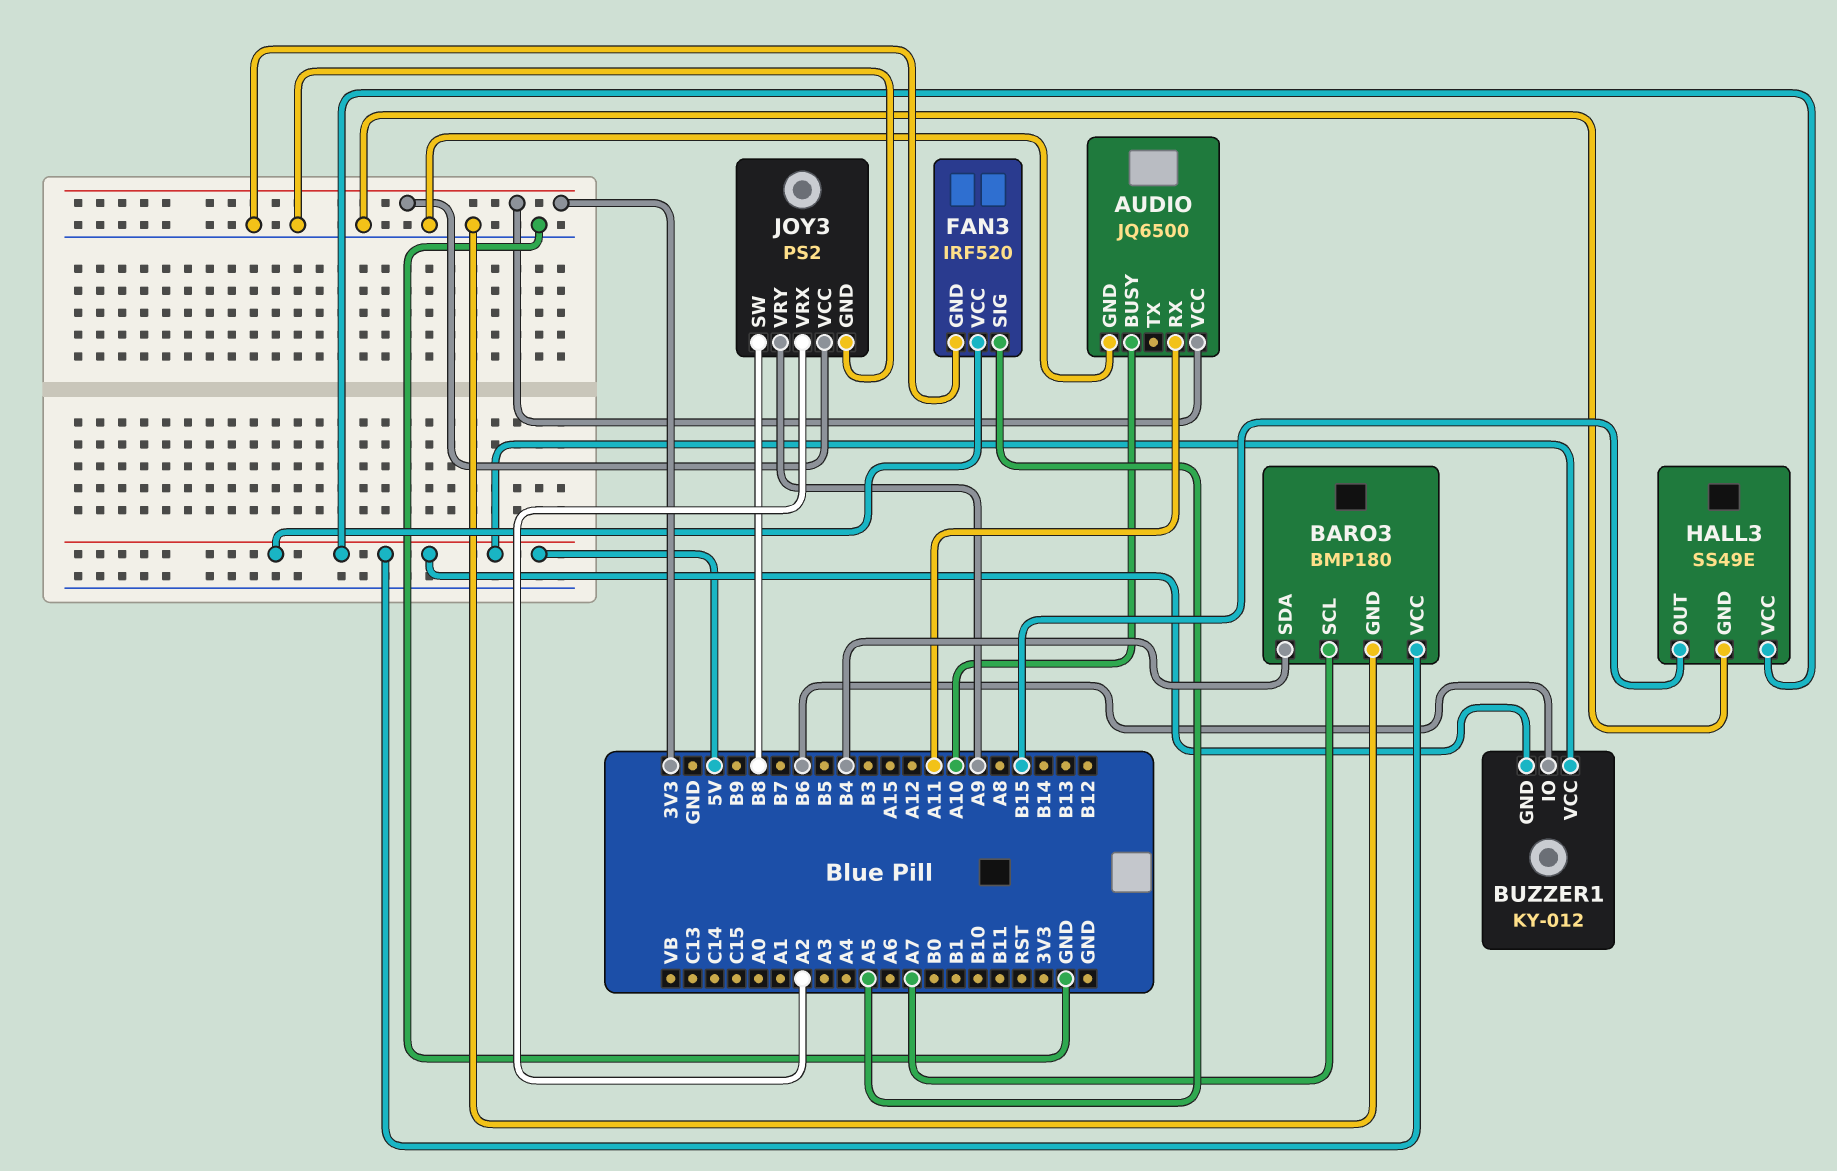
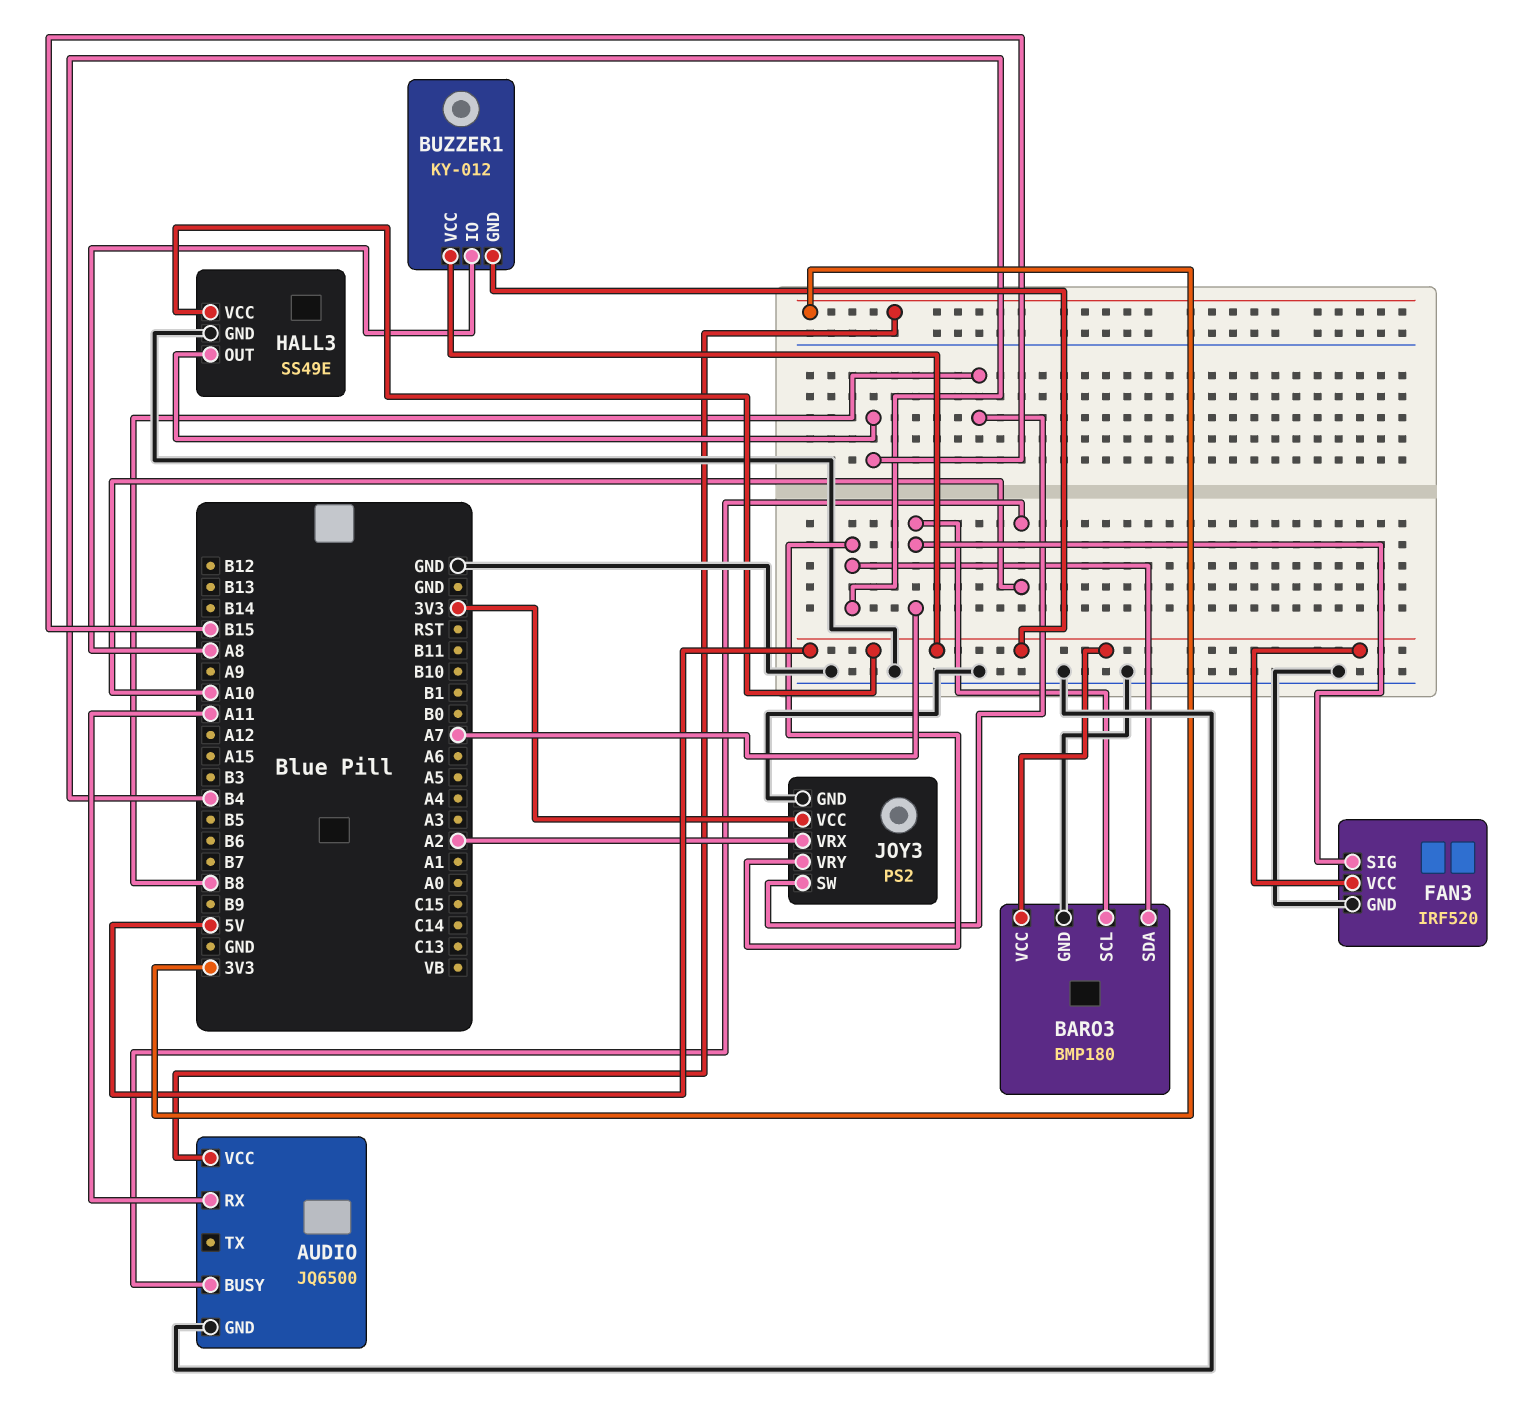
BUZZER1 pin IO: B6 -> A8
FAN3 pin SIG: A5 -> A7
JOY3 pin VRY: A9 -> B4

